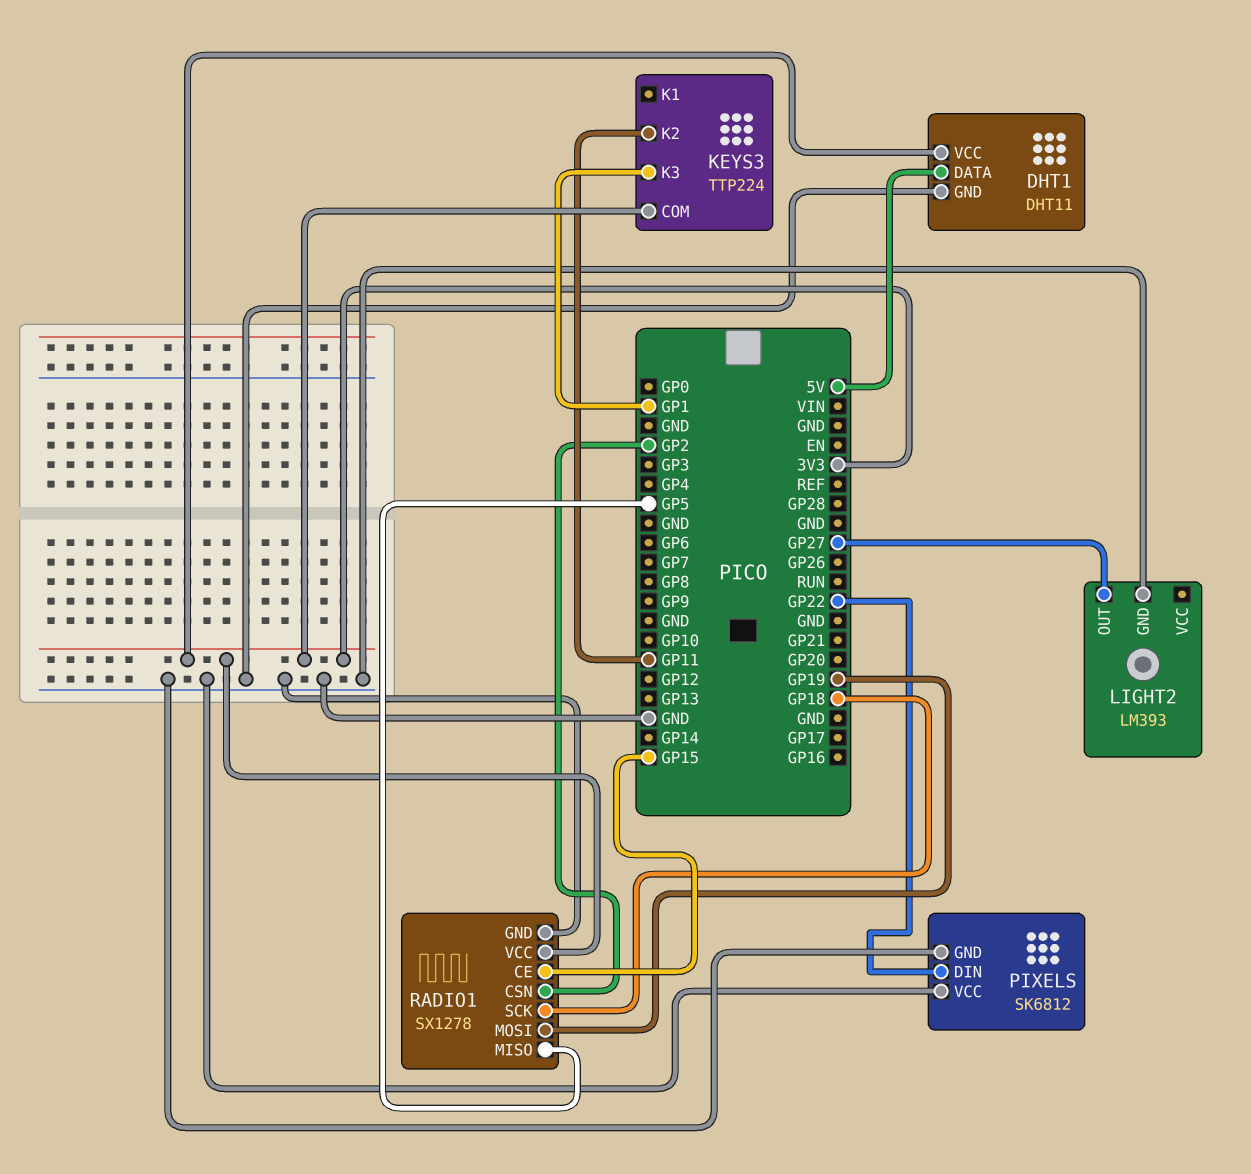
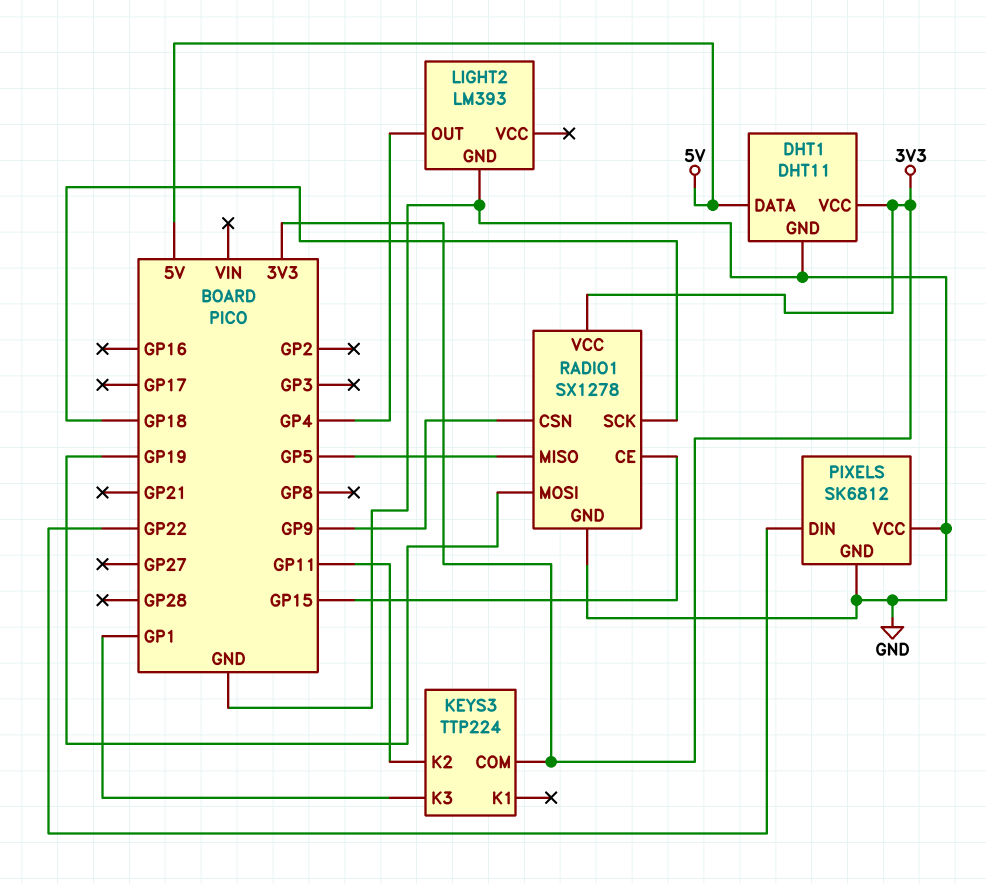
LIGHT2 pin OUT: GP27 -> GP4
RADIO1 pin CSN: GP2 -> GP9

